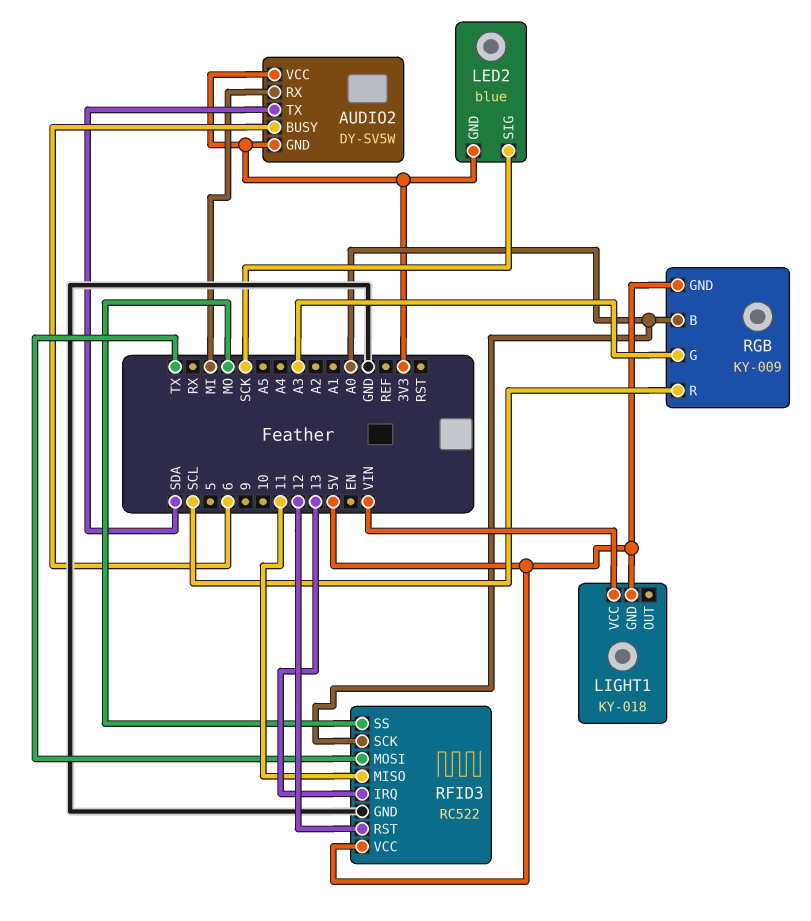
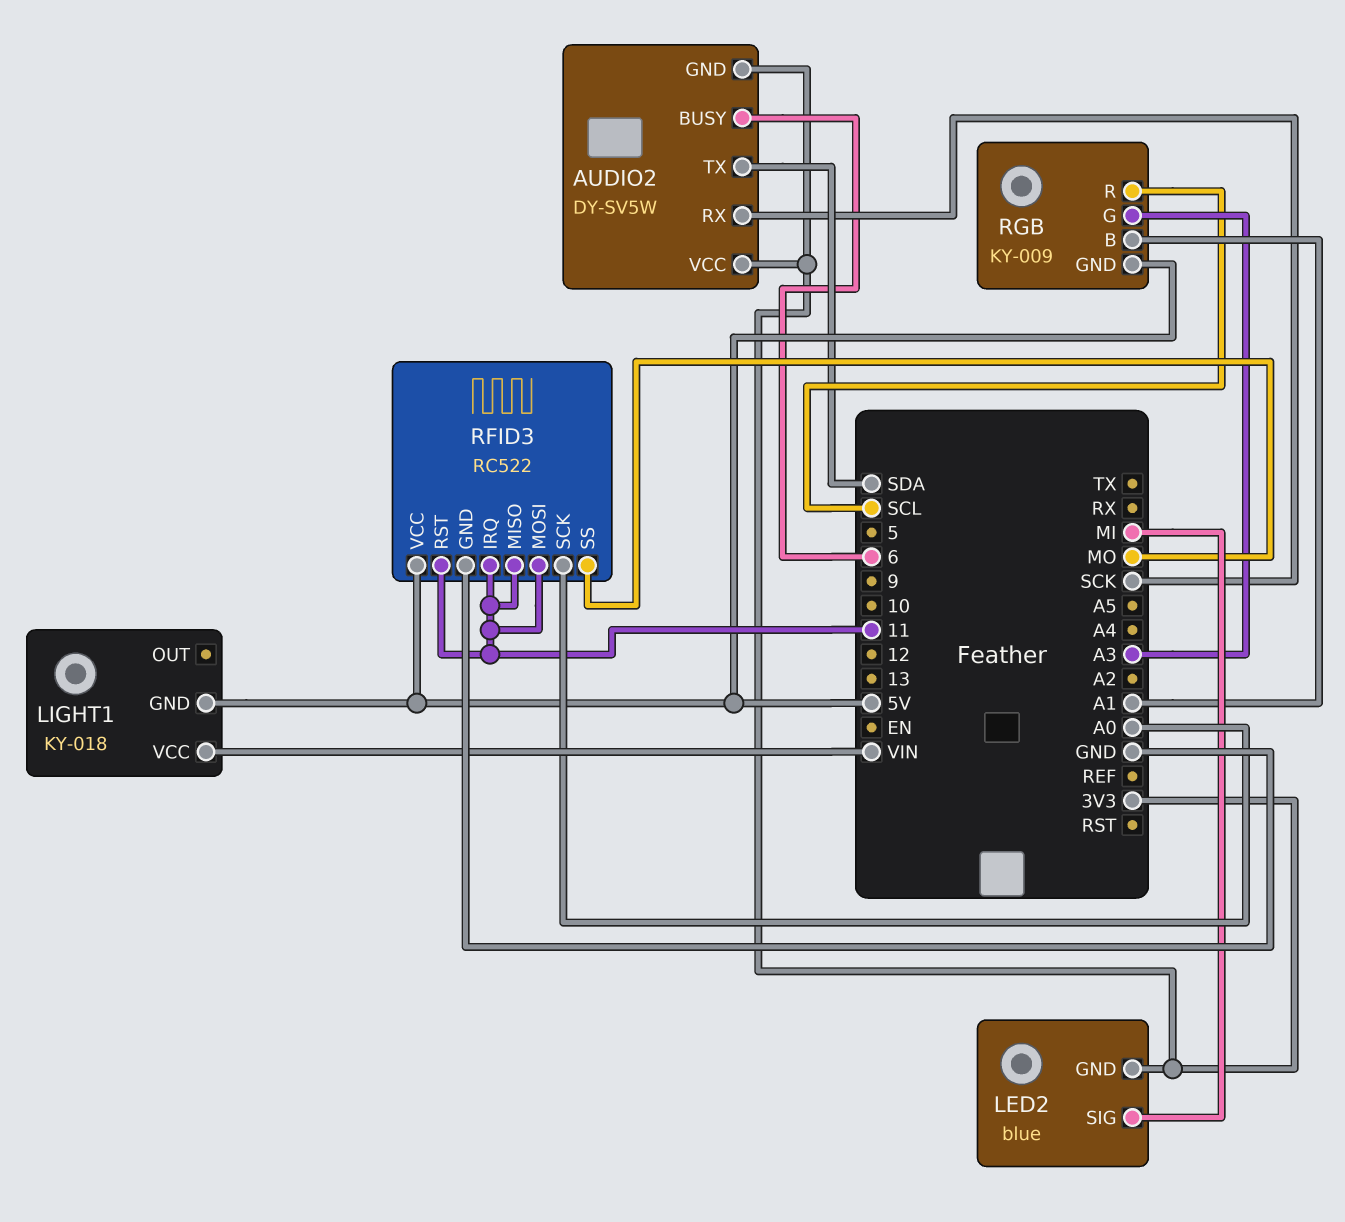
AUDIO2 pin RX: MI -> SCK
LED2 pin SIG: SCK -> MI
RFID3 pin IRQ: 13 -> 11
RFID3 pin MOSI: TX -> 11
RFID3 pin RST: 12 -> 11
RGB pin B: A0 -> A1

